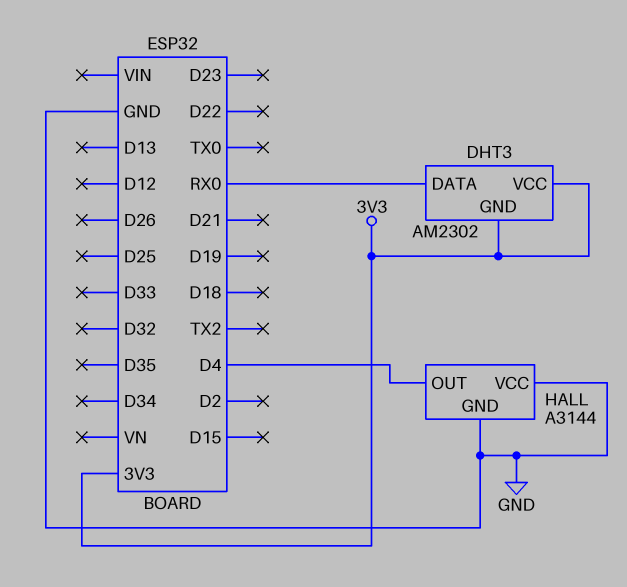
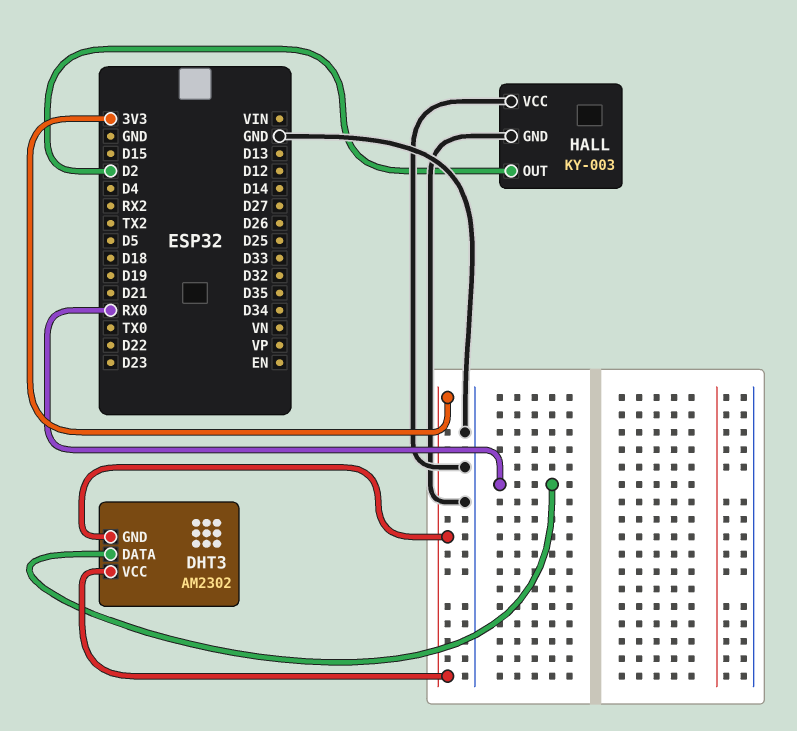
HALL: A3144 -> KY-003
HALL pin OUT: D4 -> D2

